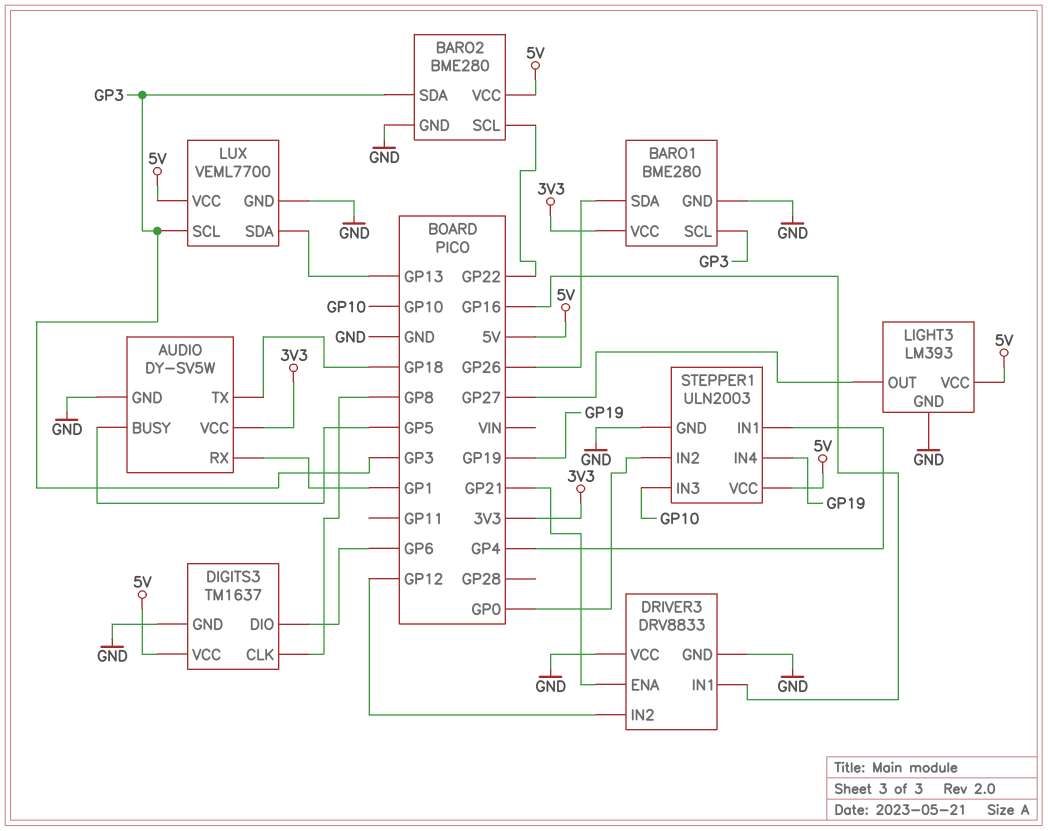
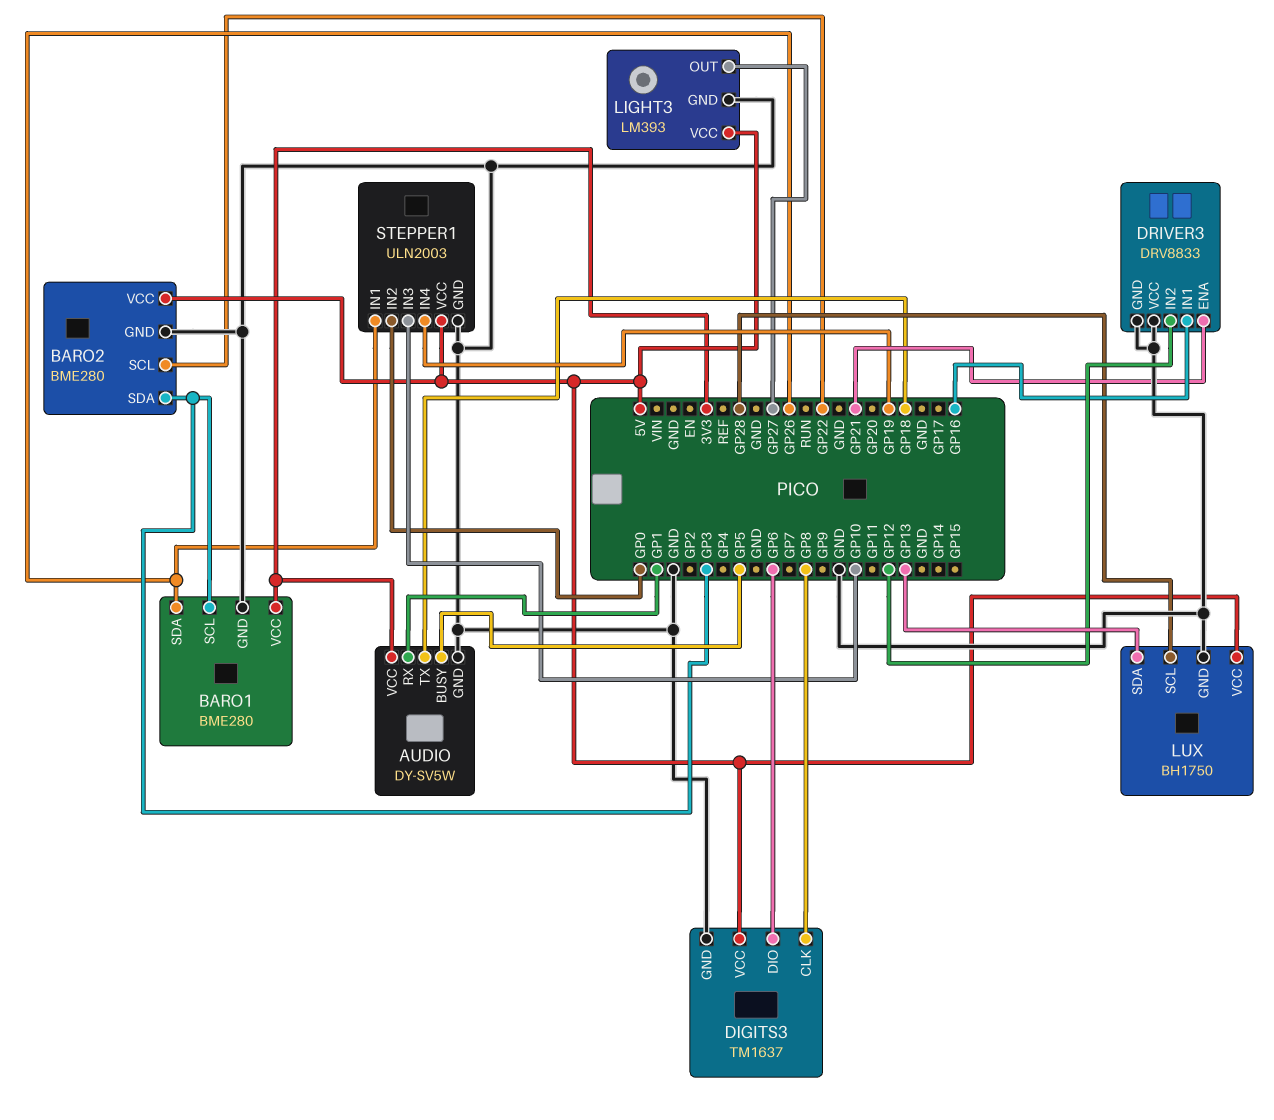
LUX: VEML7700 -> BH1750
LUX pin SCL: GP3 -> GP28
STEPPER1 pin IN1: GP4 -> GP26

